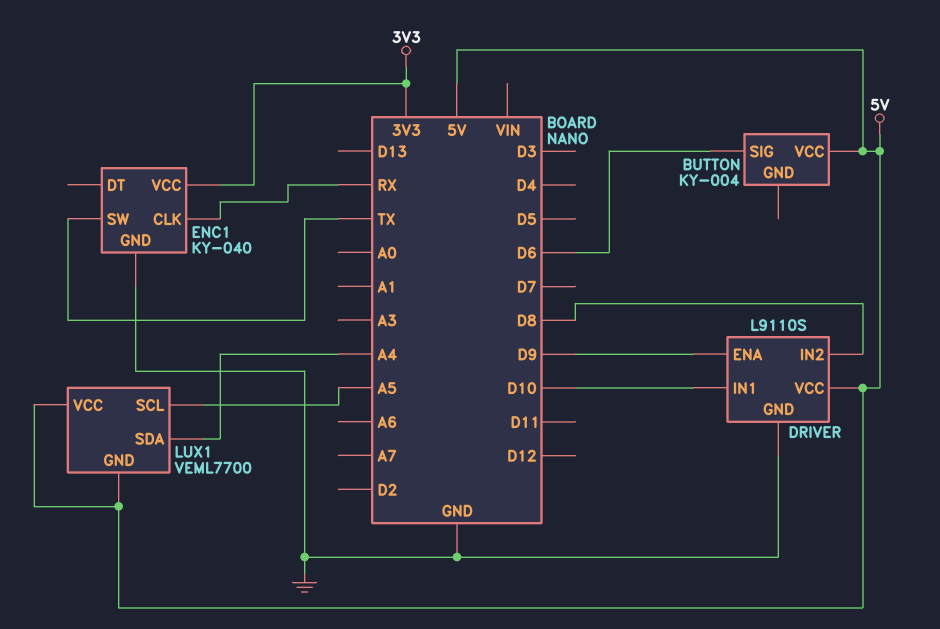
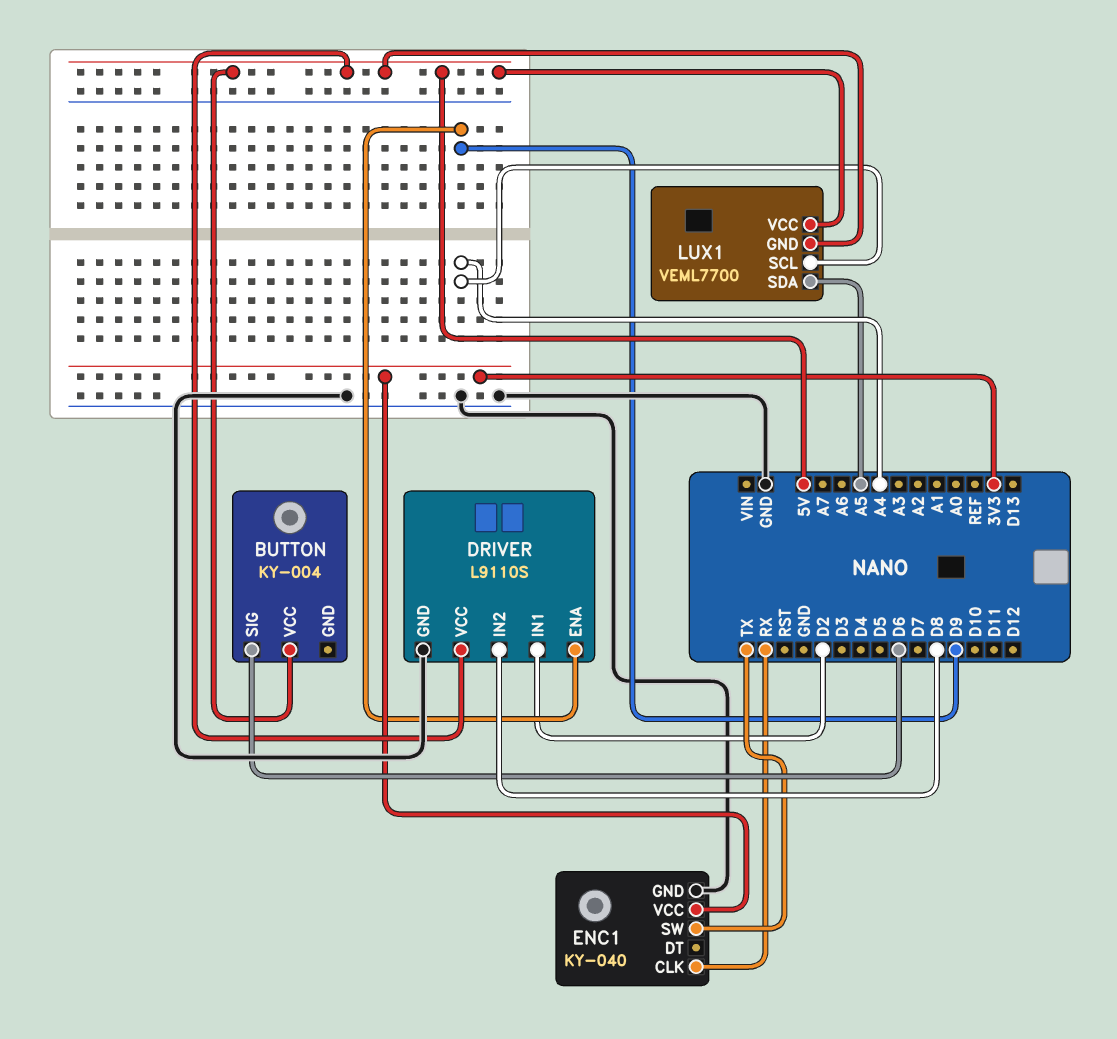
DRIVER pin IN1: D10 -> D2
LUX1 pin SCL: A5 -> A4
LUX1 pin SDA: A4 -> A5

